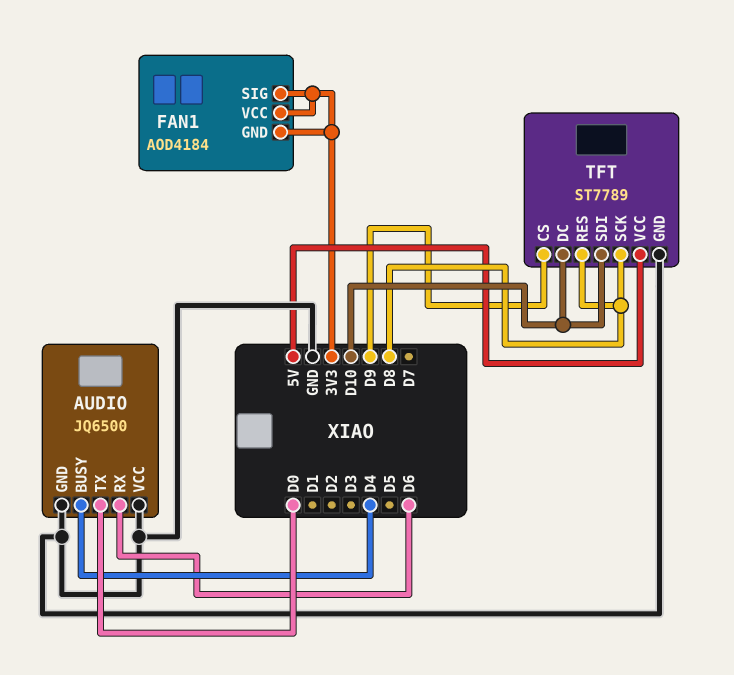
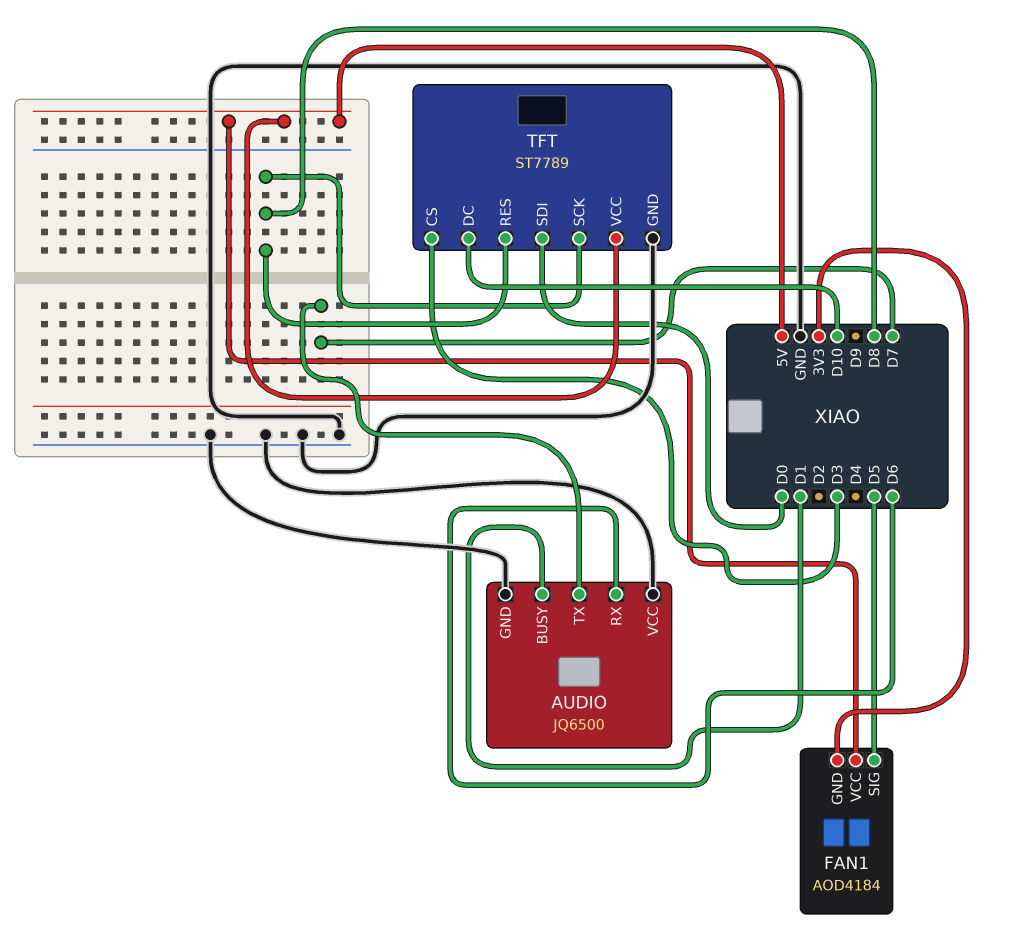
AUDIO pin BUSY: D4 -> D1
AUDIO pin TX: D0 -> D7
FAN1 pin SIG: 3V3 -> D5
FAN1 pin VCC: 3V3 -> 5V
TFT pin CS: D9 -> D3
TFT pin SDI: D10 -> D0

